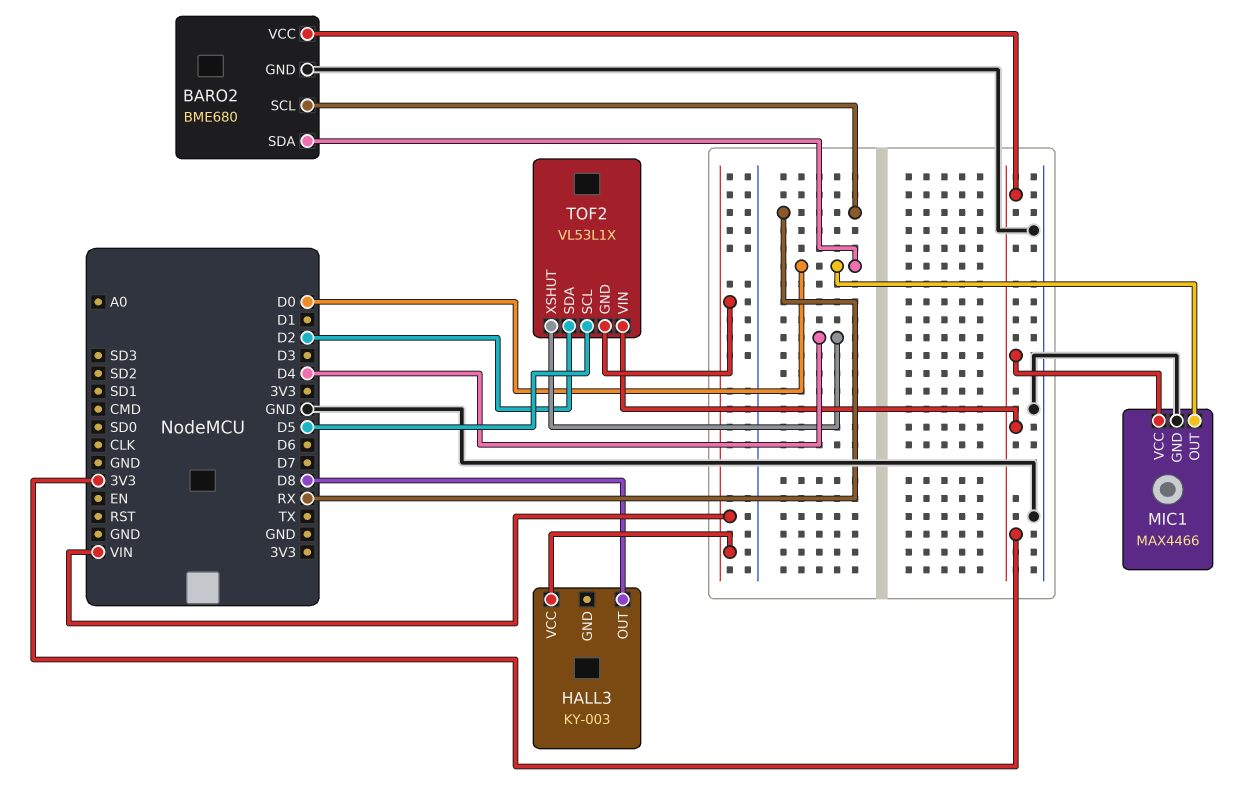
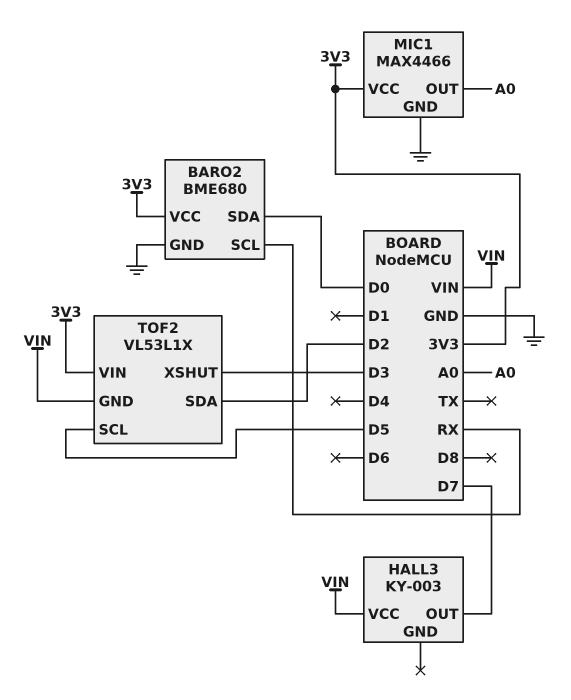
HALL3 pin OUT: D8 -> D7
MIC1 pin OUT: D0 -> A0
TOF2 pin XSHUT: D4 -> D3

